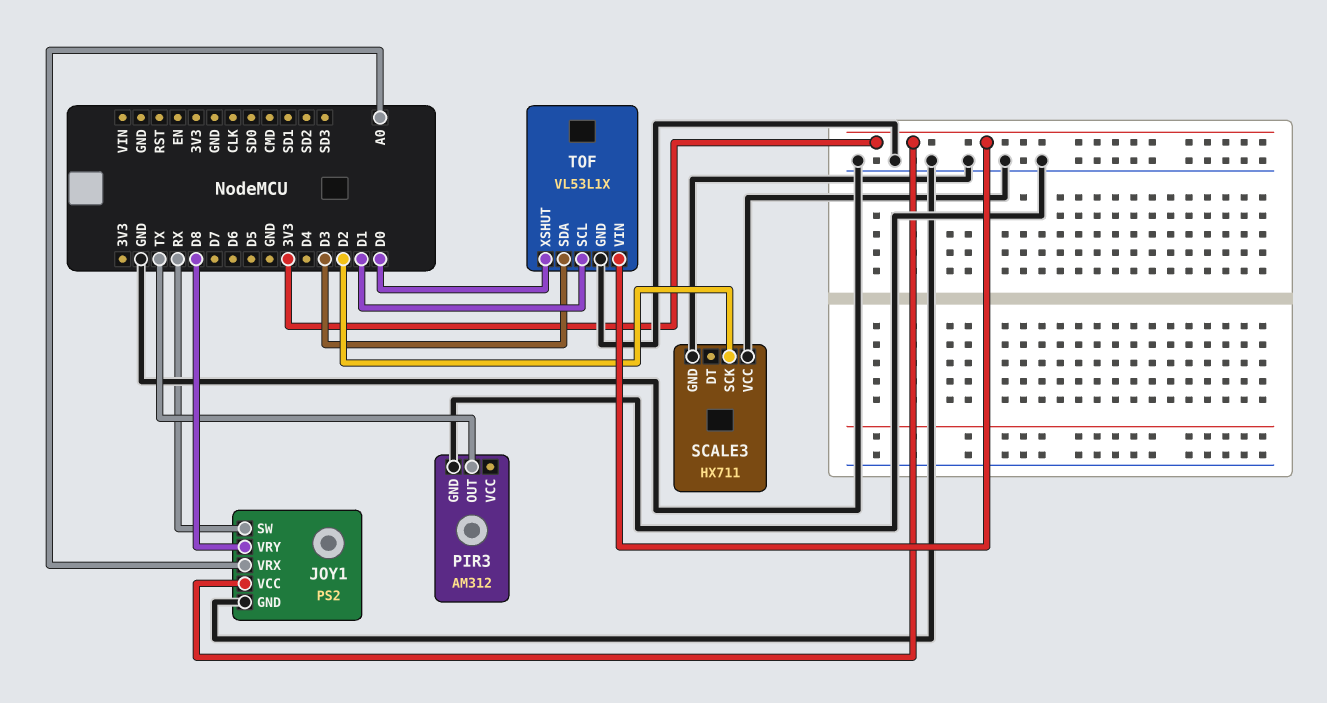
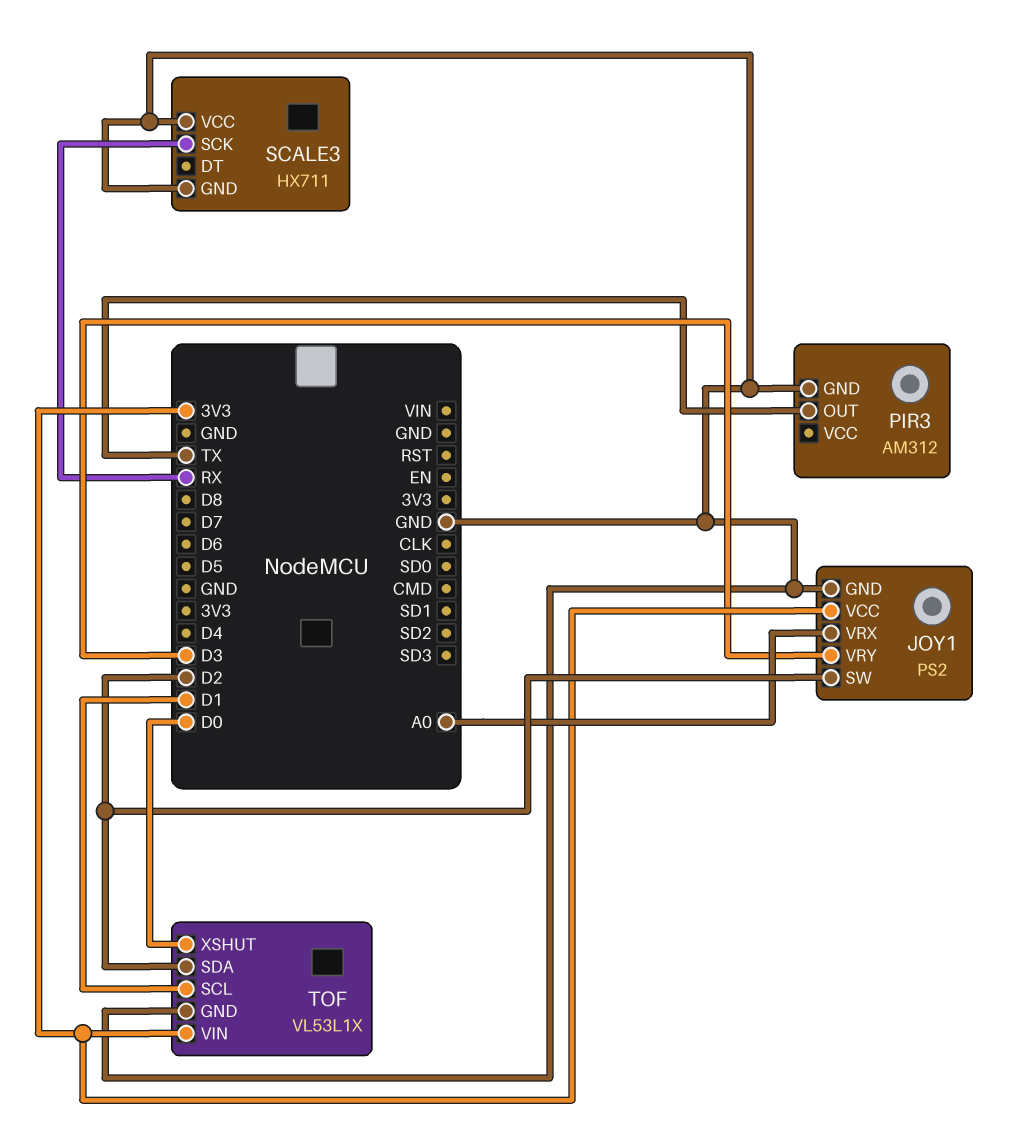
JOY1 pin SW: RX -> D2
JOY1 pin VRY: D8 -> D3
SCALE3 pin SCK: D2 -> RX
TOF pin SDA: D3 -> D2

